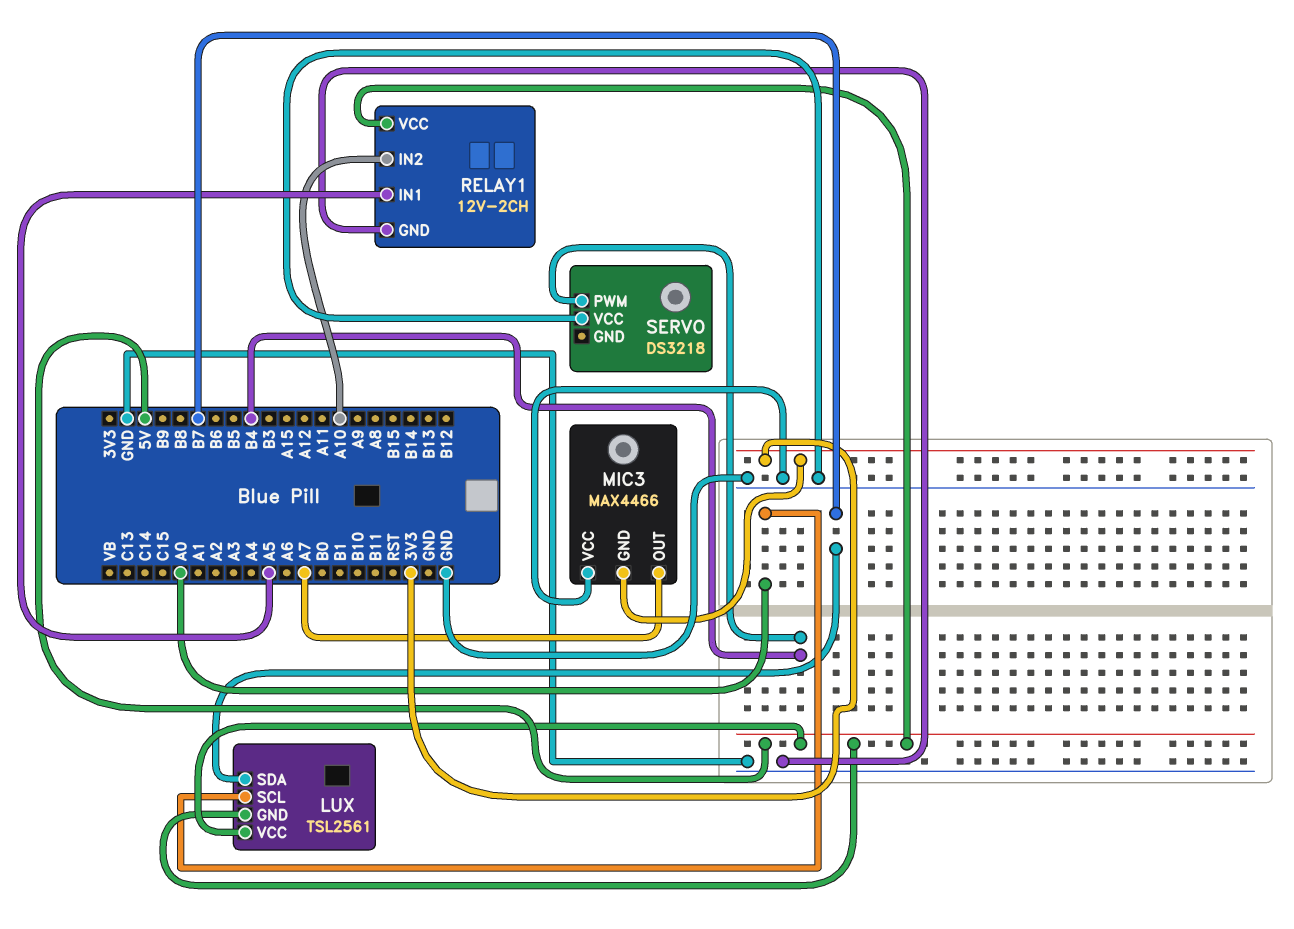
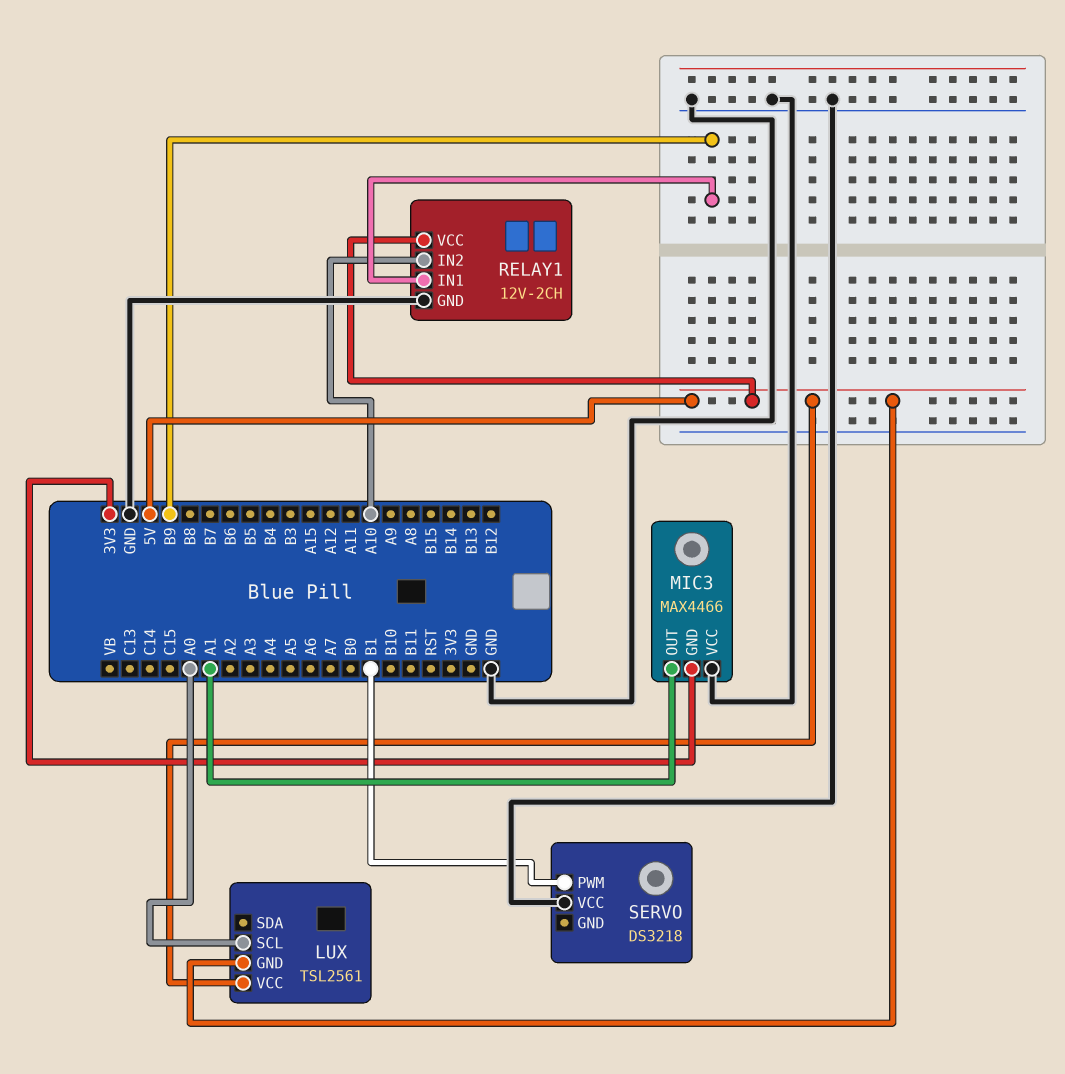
LUX pin SDA: B7 -> none
MIC3 pin OUT: A7 -> A1
RELAY1 pin IN1: A5 -> B9
SERVO pin PWM: B4 -> B1

